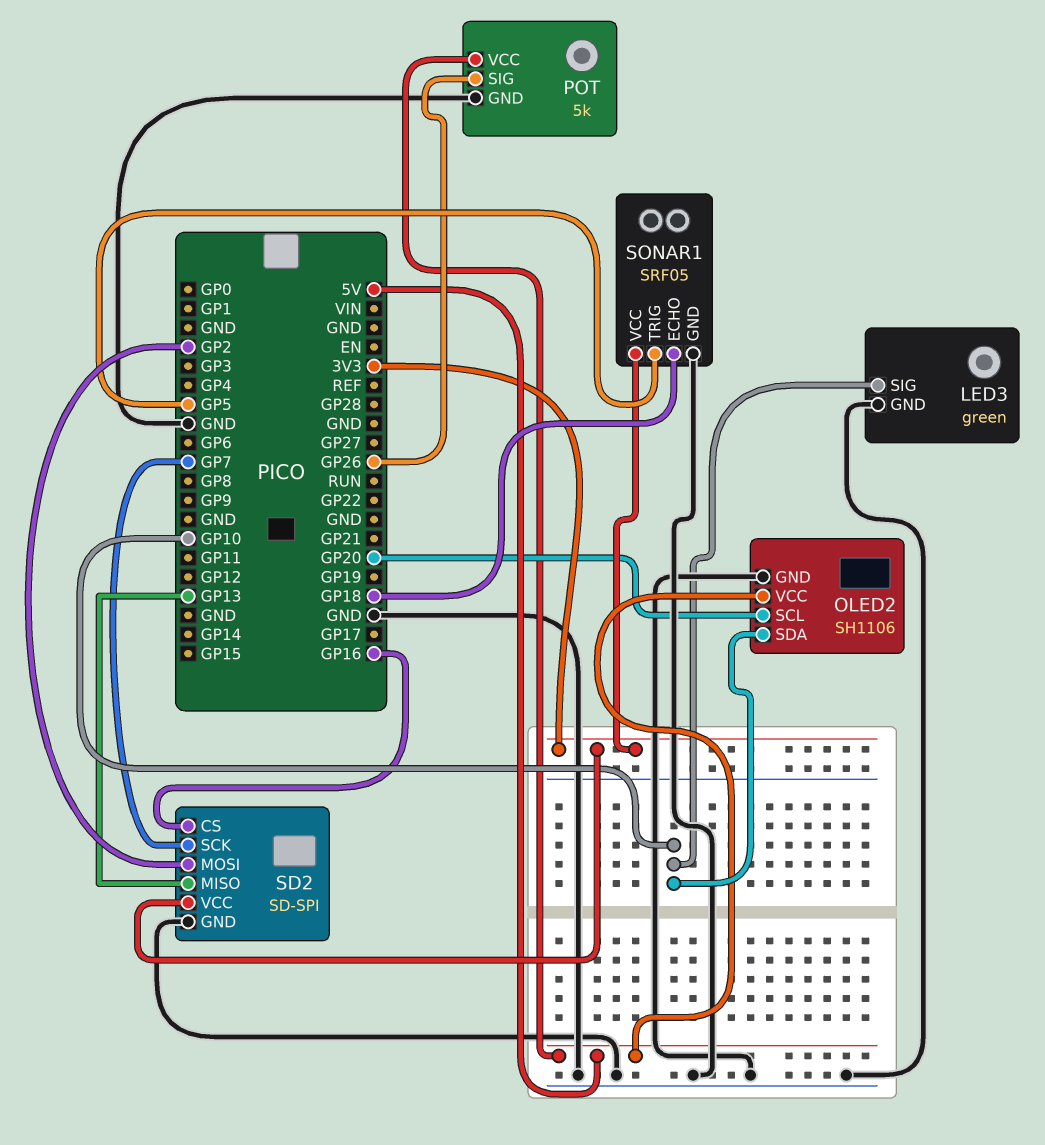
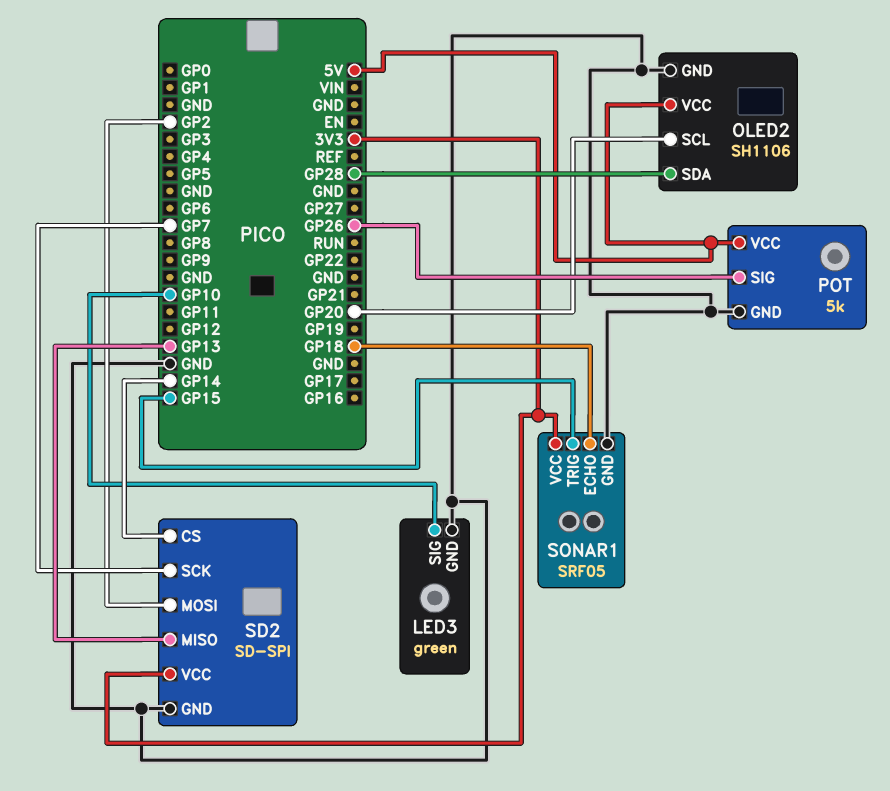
OLED2 pin SDA: GP10 -> GP28
SD2 pin CS: GP16 -> GP14
SONAR1 pin TRIG: GP5 -> GP15

